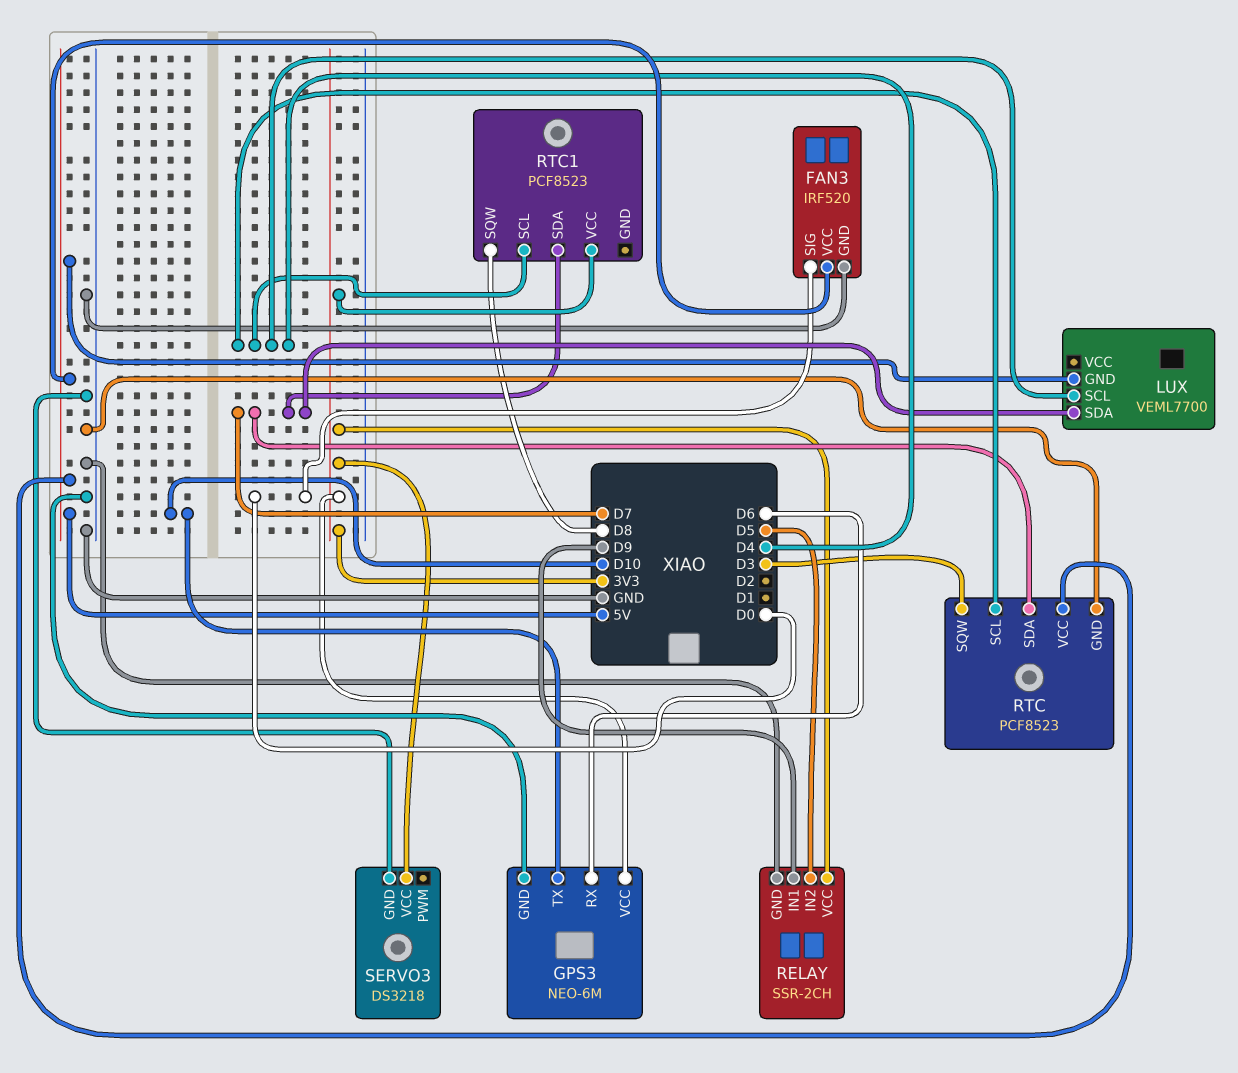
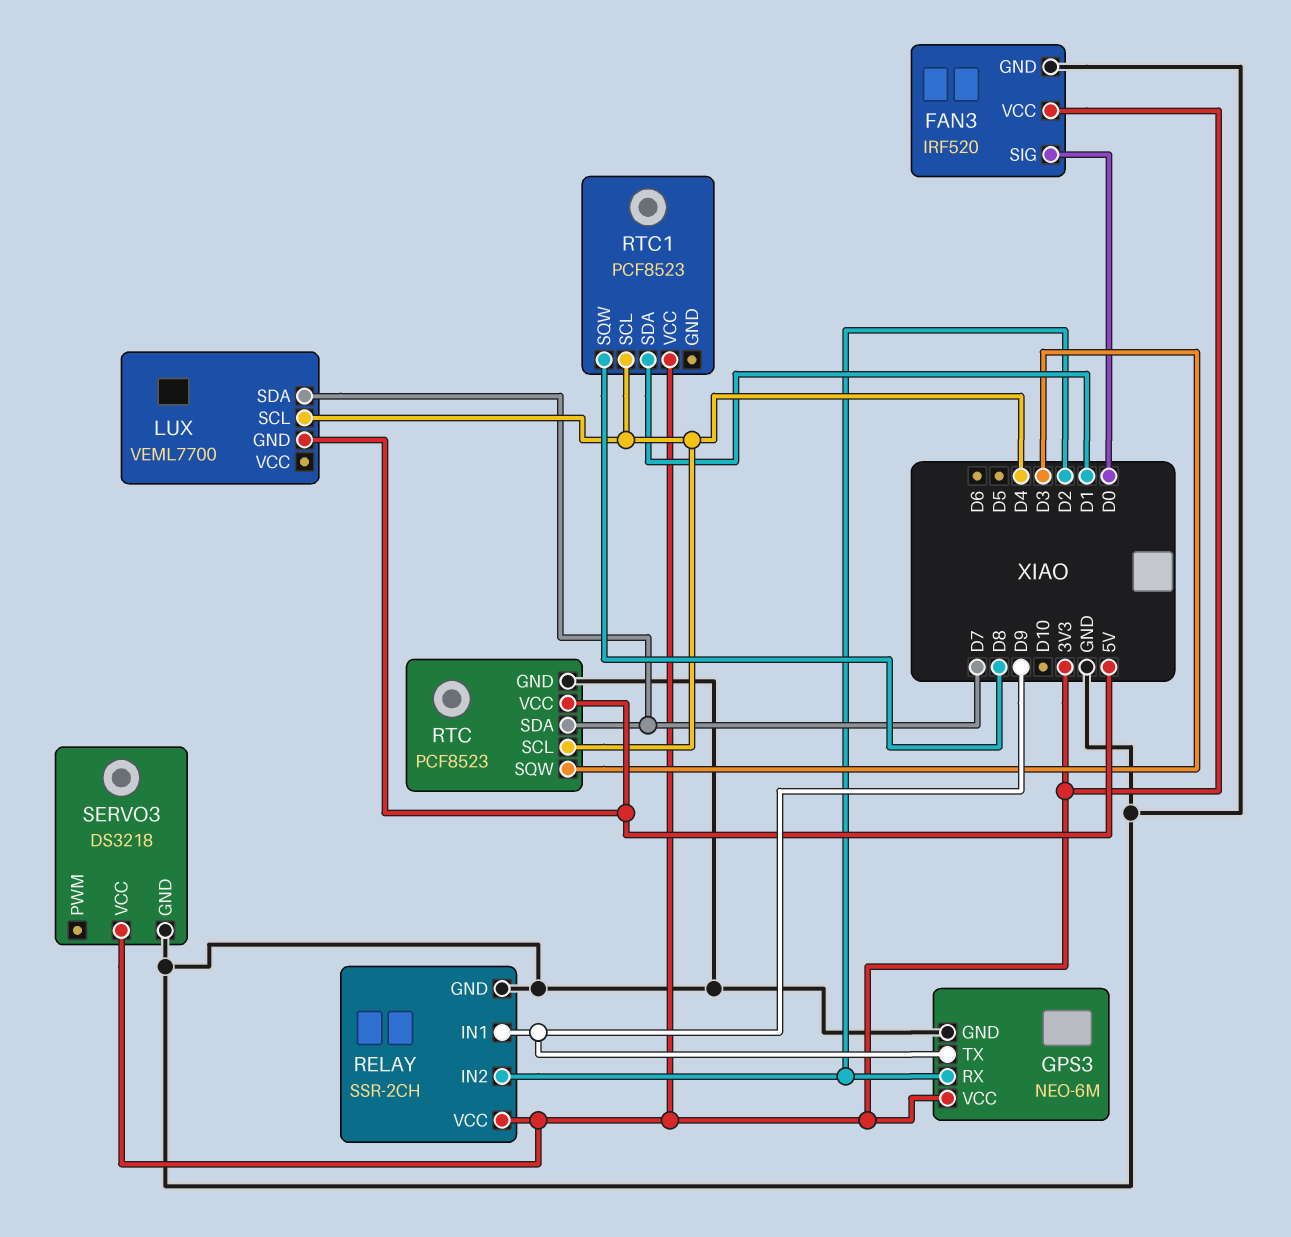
FAN3 pin VCC: 5V -> 3V3
GPS3 pin RX: D6 -> D2
GPS3 pin TX: D10 -> D9
RELAY pin IN2: D5 -> D2
RTC1 pin SDA: D7 -> D1

